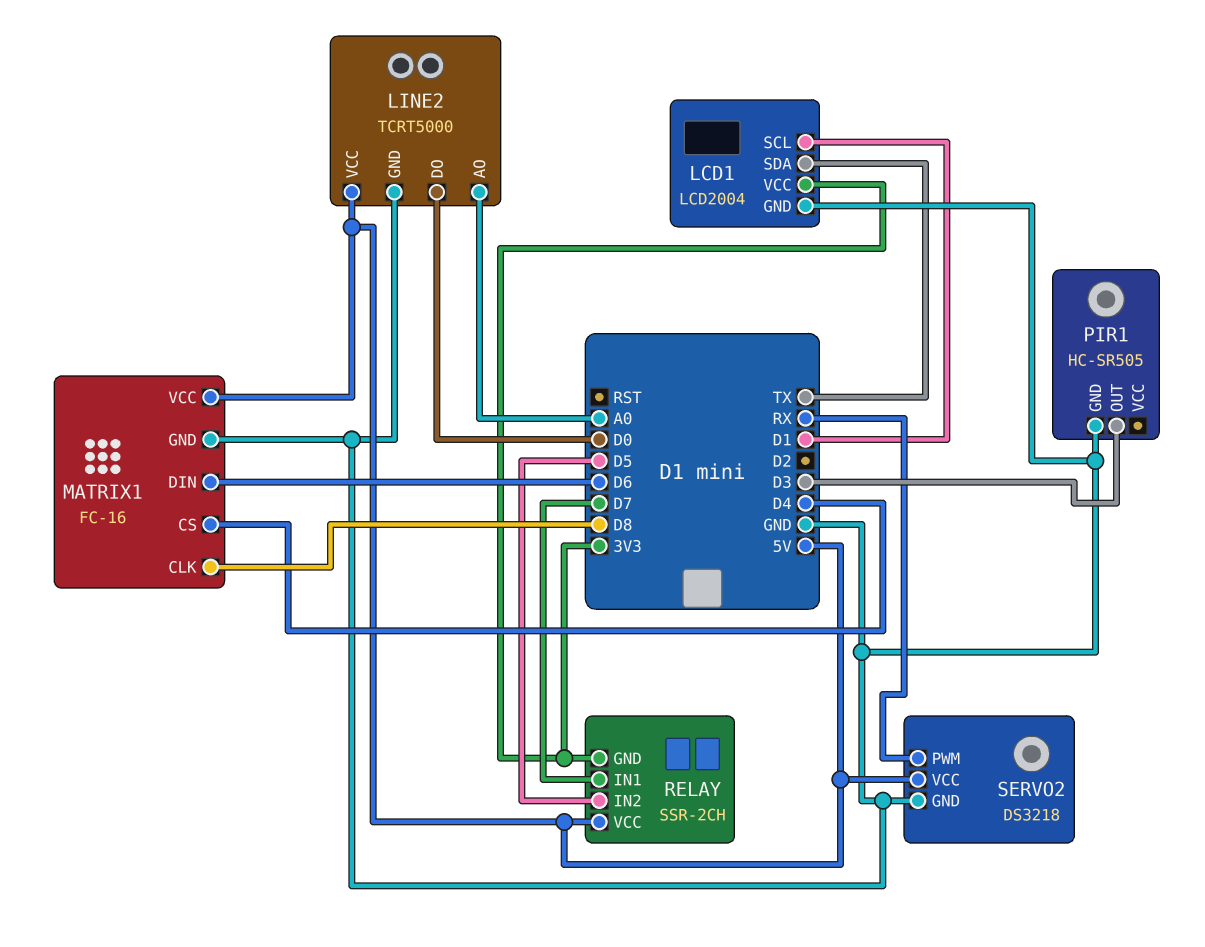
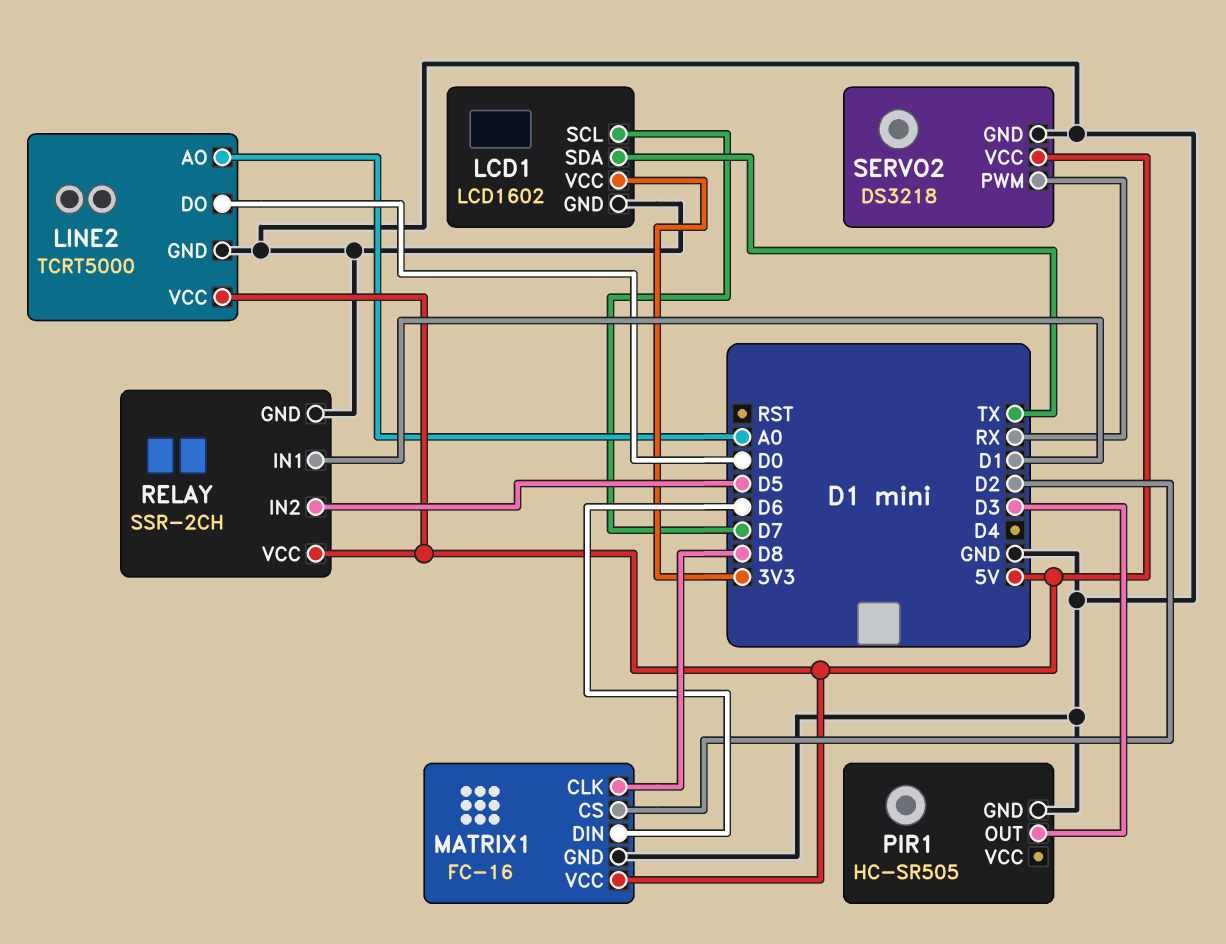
LCD1: LCD2004 -> LCD1602
LCD1 pin SCL: D1 -> D7
MATRIX1 pin CS: D4 -> D2
RELAY pin GND: 3V3 -> GND
RELAY pin IN1: D7 -> D1

